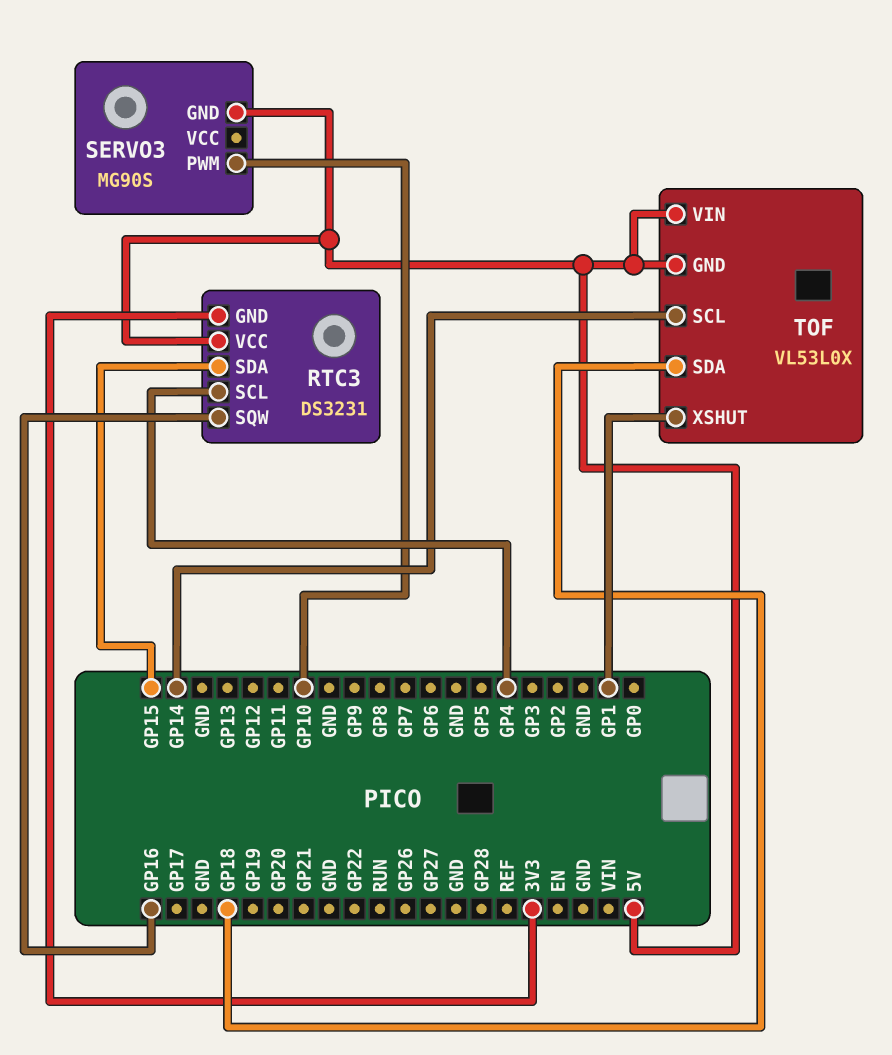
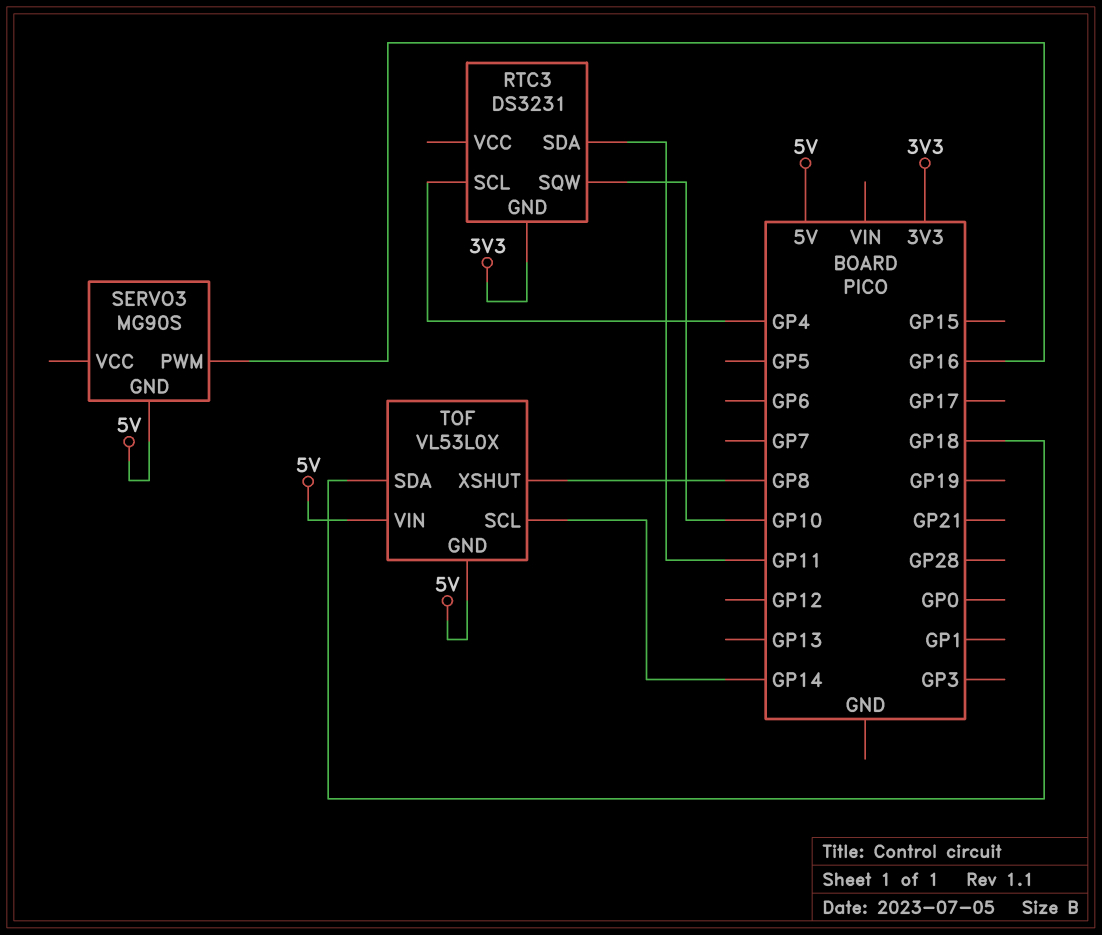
RTC3 pin SDA: GP15 -> GP11
RTC3 pin SQW: GP16 -> GP10
RTC3 pin VCC: 5V -> none
SERVO3 pin PWM: GP10 -> GP16
TOF pin XSHUT: GP1 -> GP8

